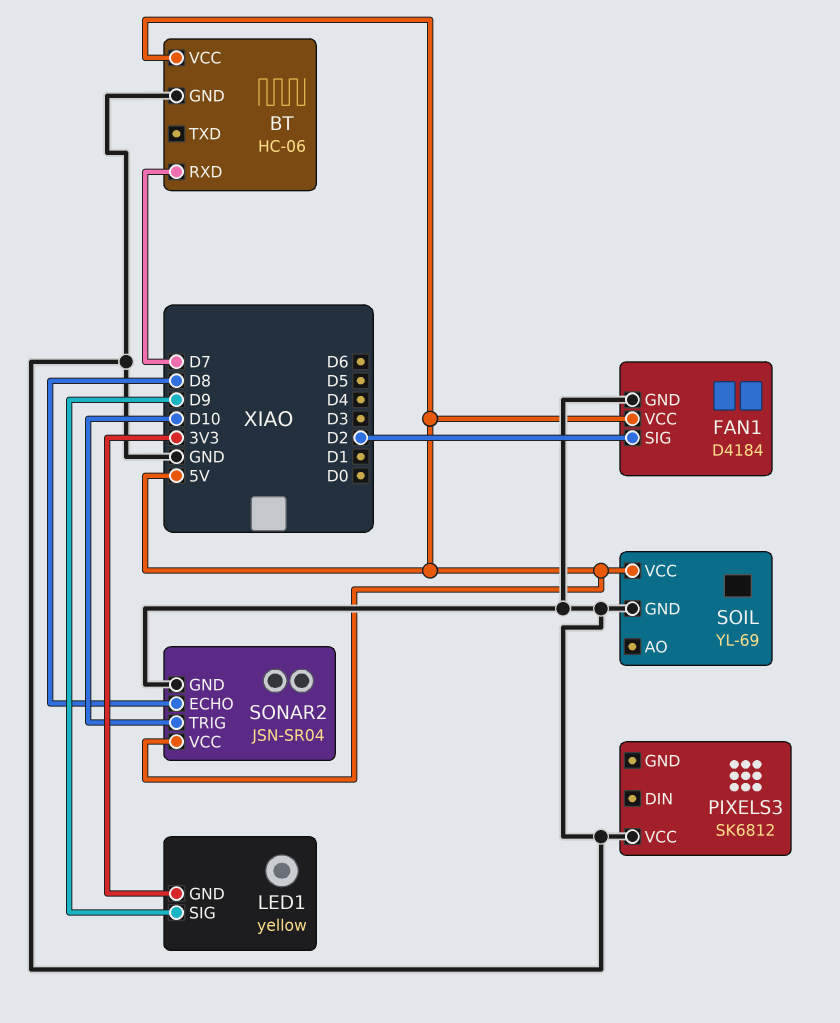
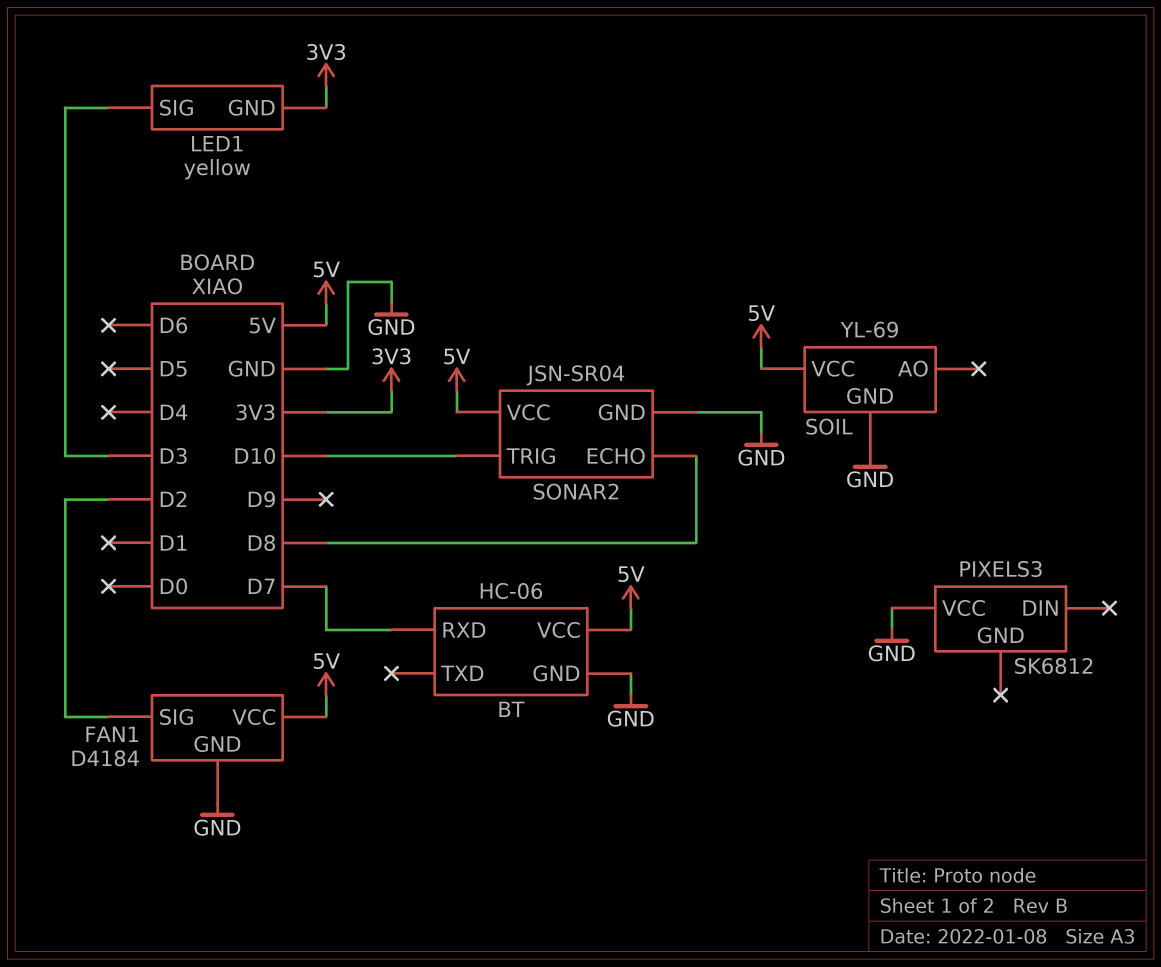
LED1 pin SIG: D9 -> D3

